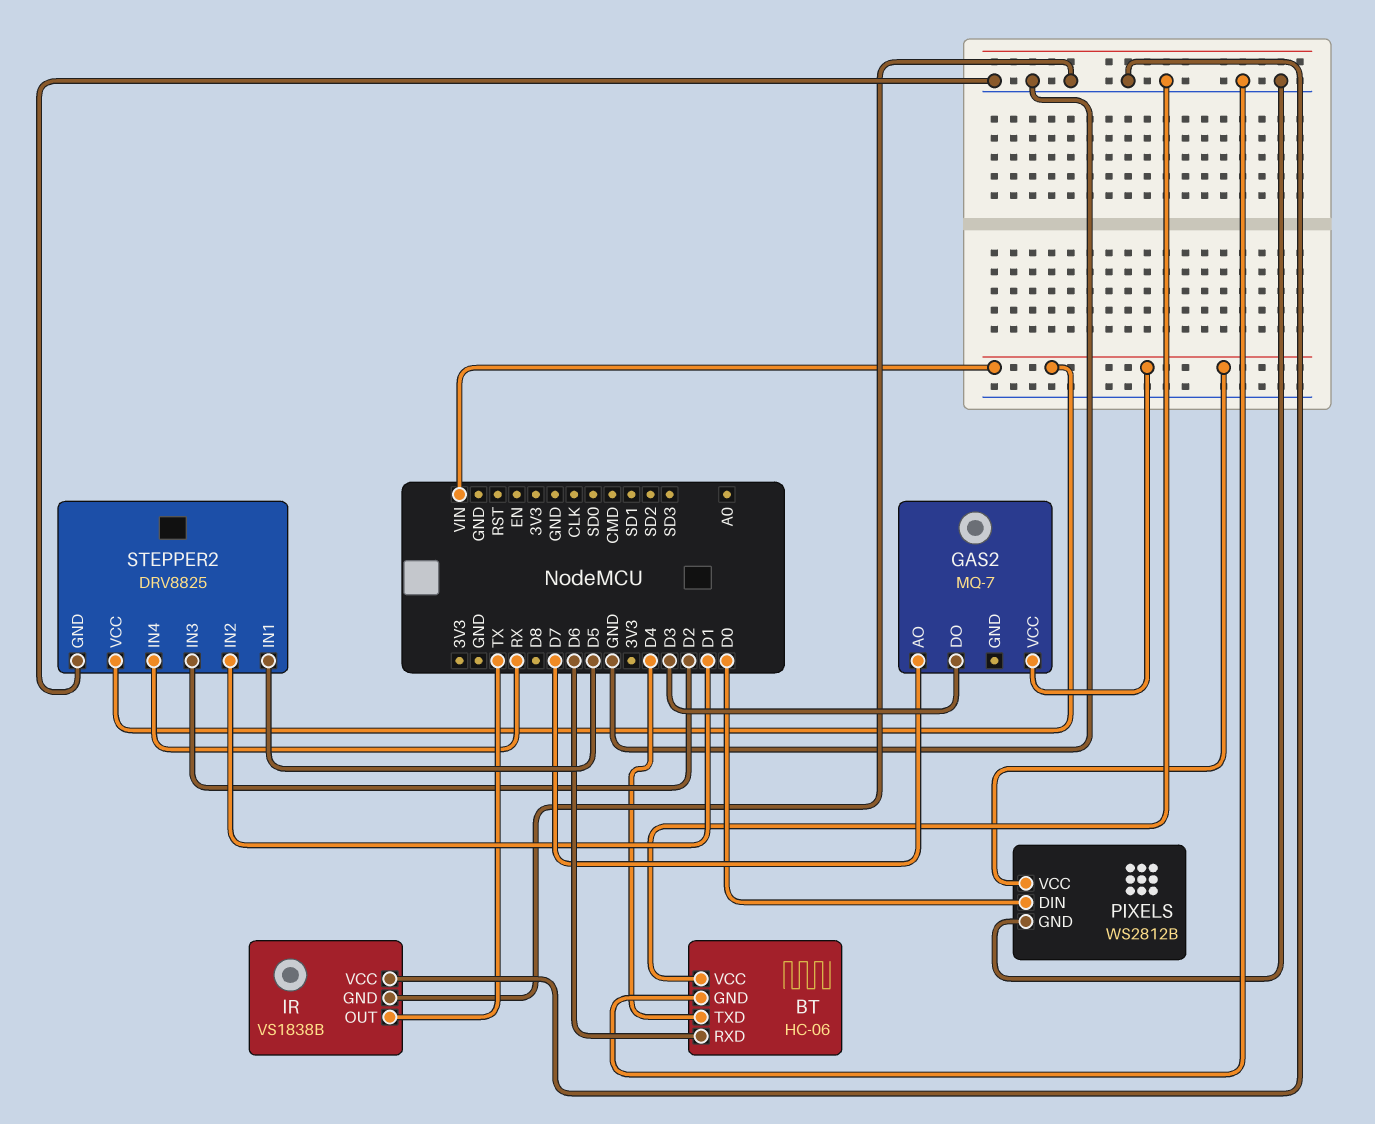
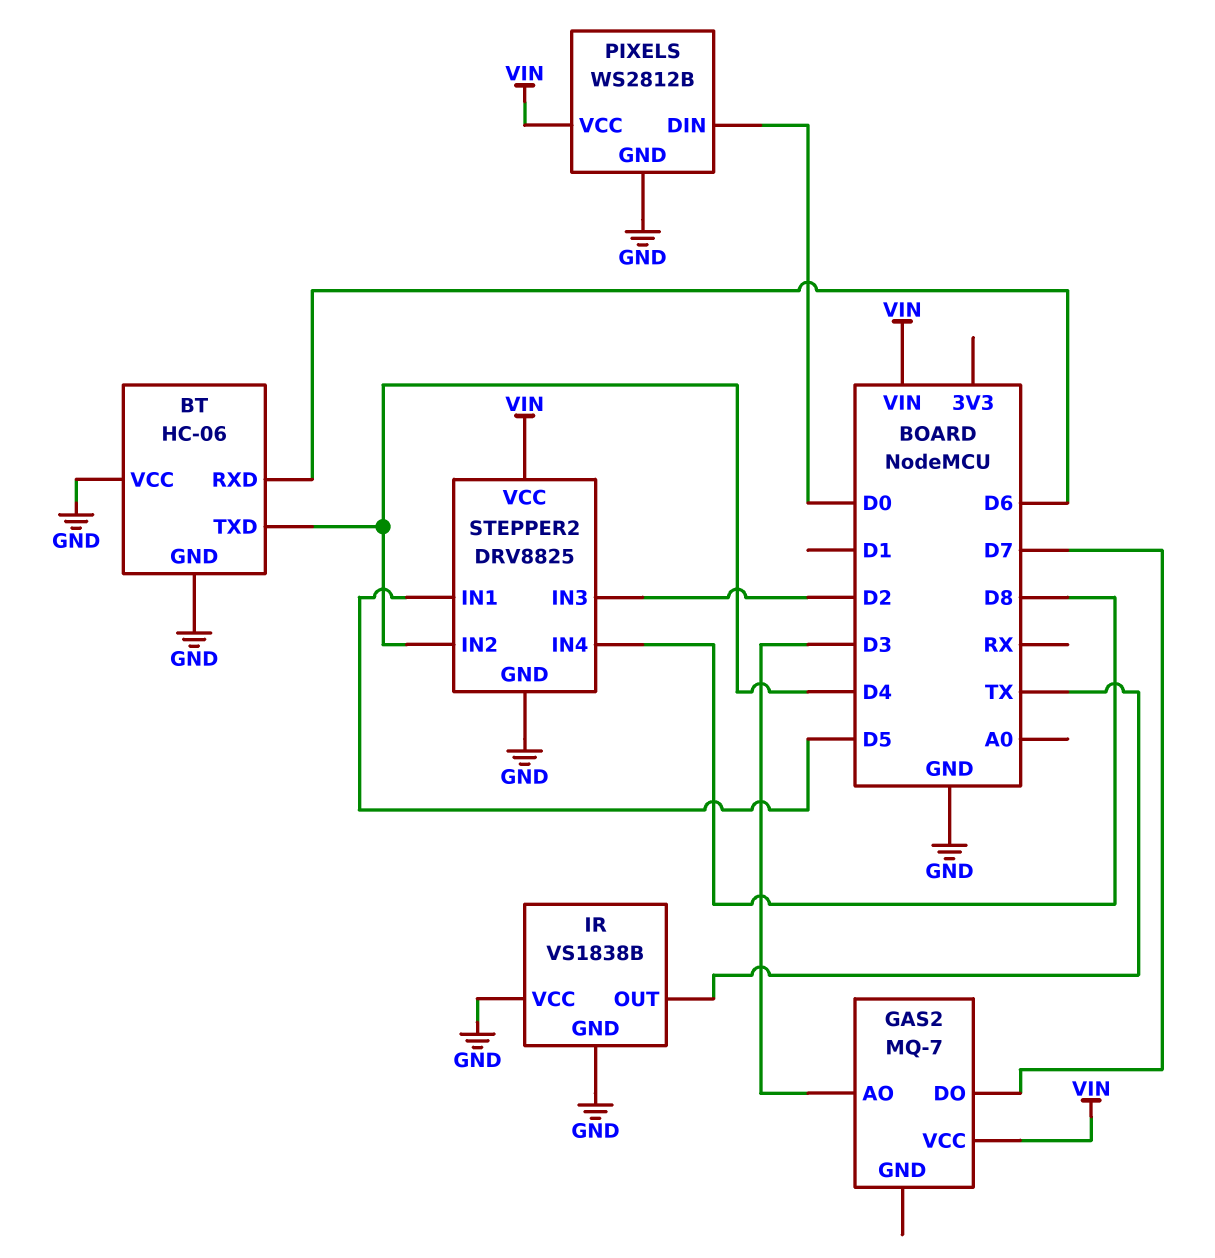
GAS2 pin AO: D7 -> D3
GAS2 pin DO: D3 -> D7
STEPPER2 pin IN2: D1 -> D4
STEPPER2 pin IN4: RX -> D8

